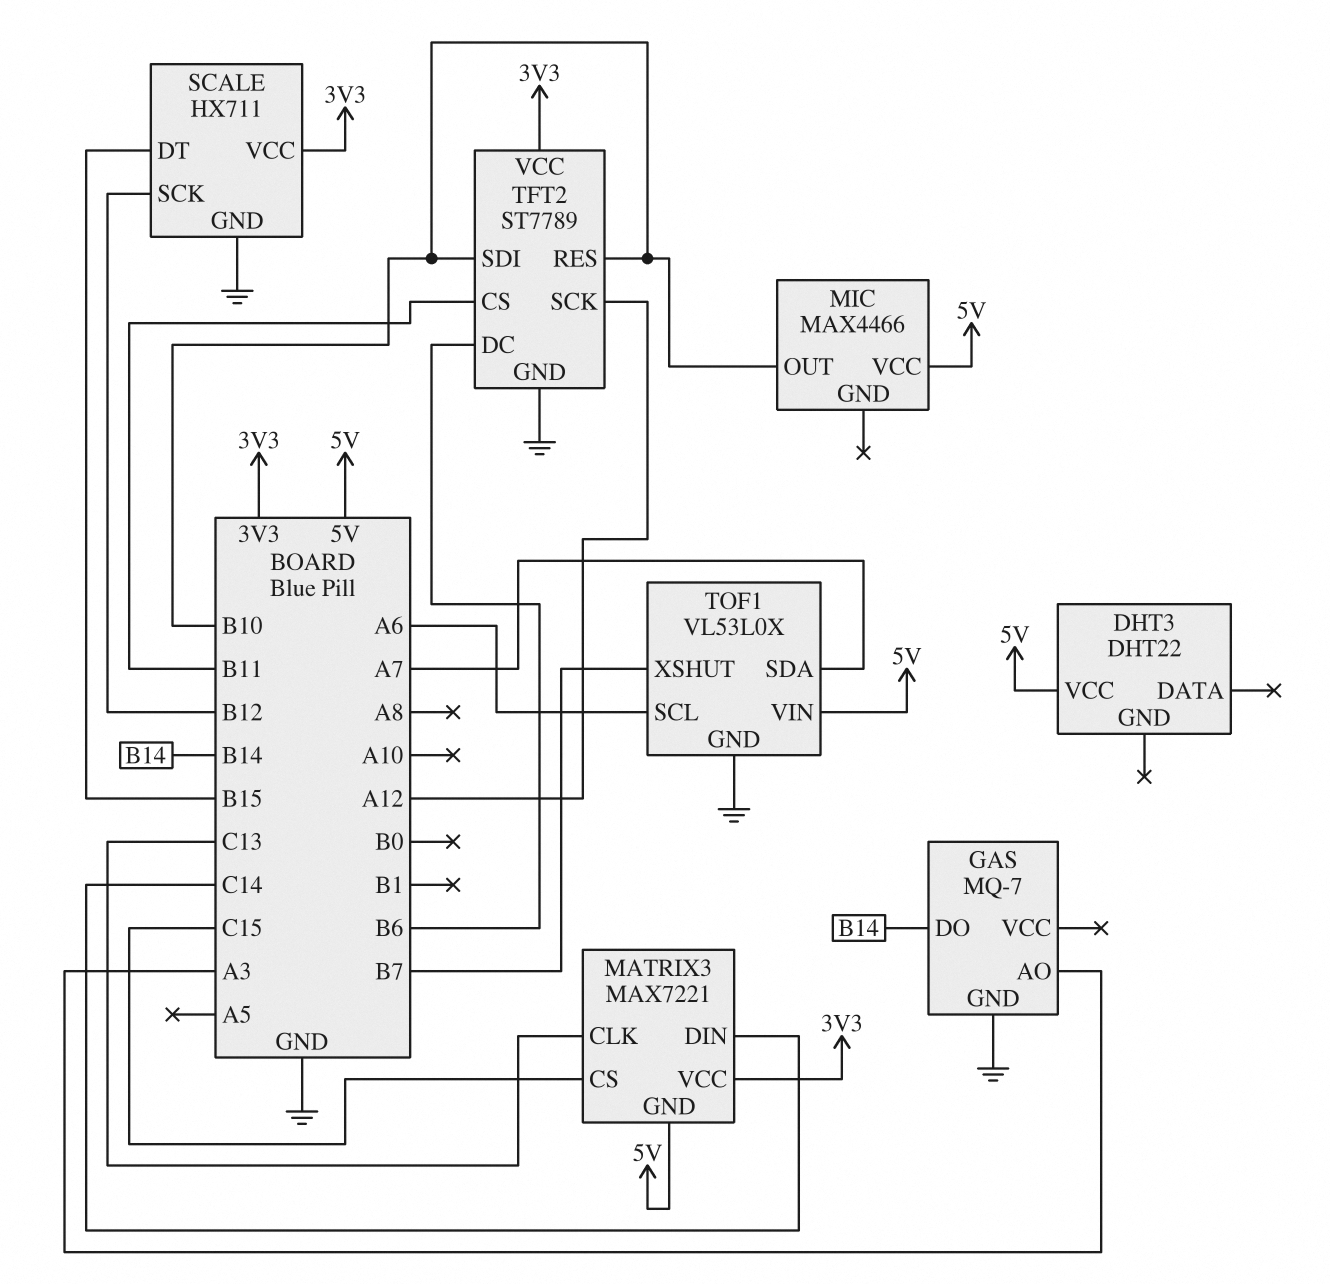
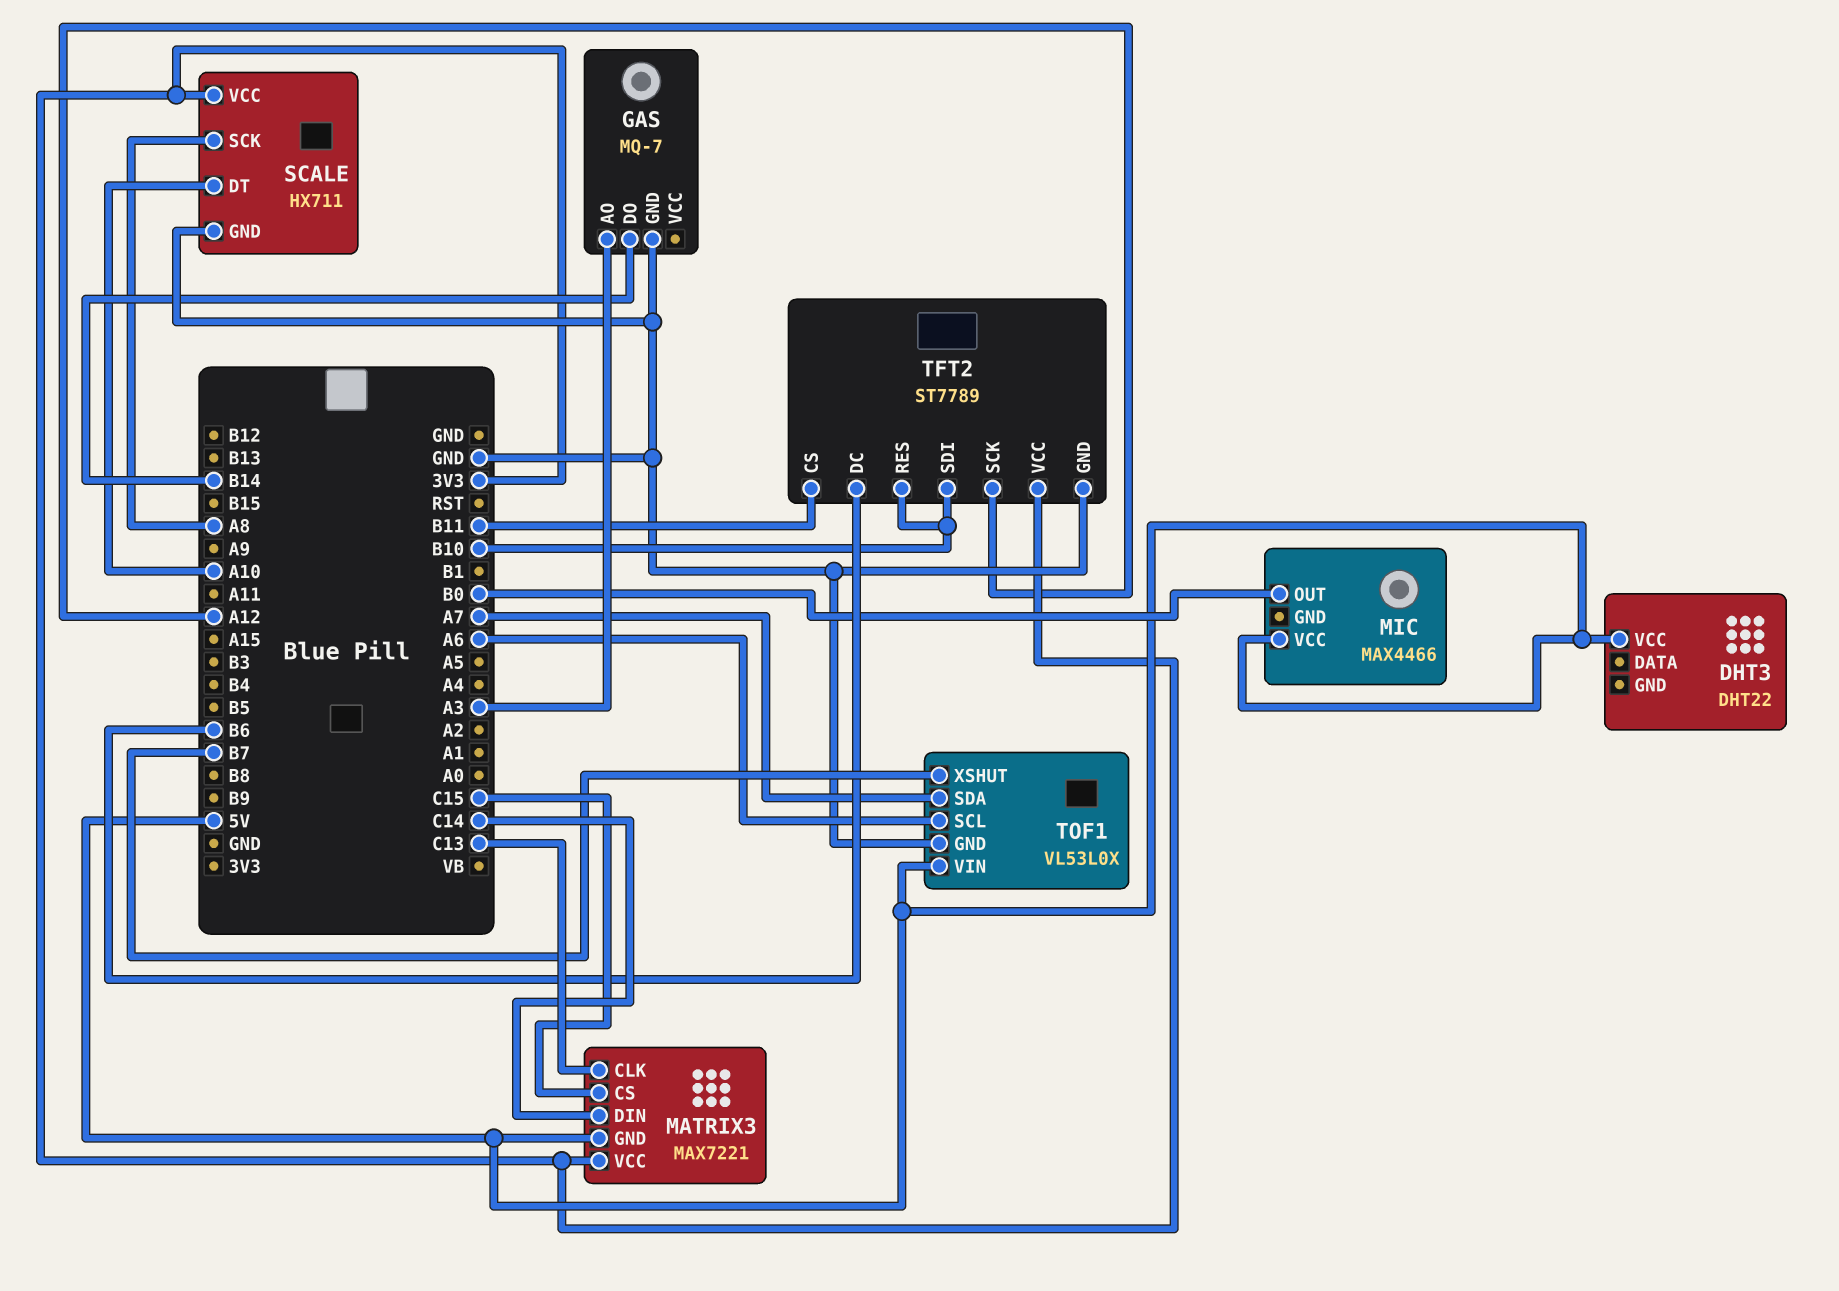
MIC pin OUT: B10 -> B0
SCALE pin DT: B15 -> A10
SCALE pin SCK: B12 -> A8

